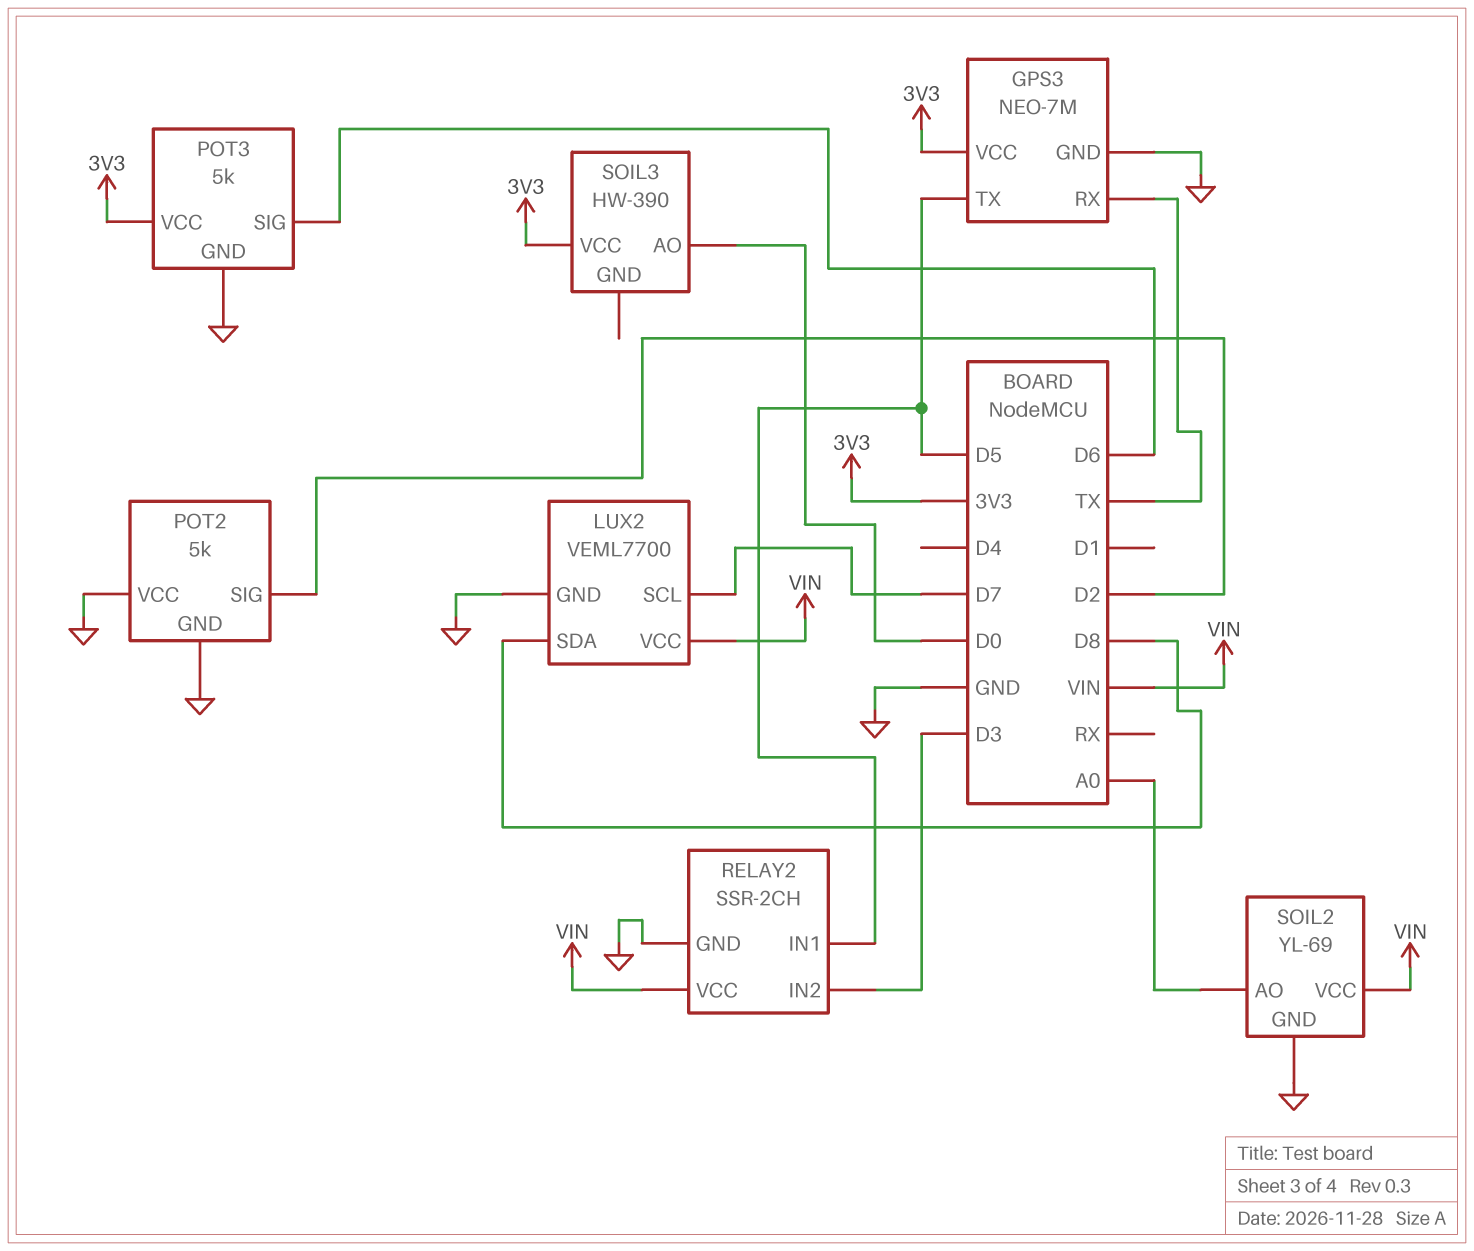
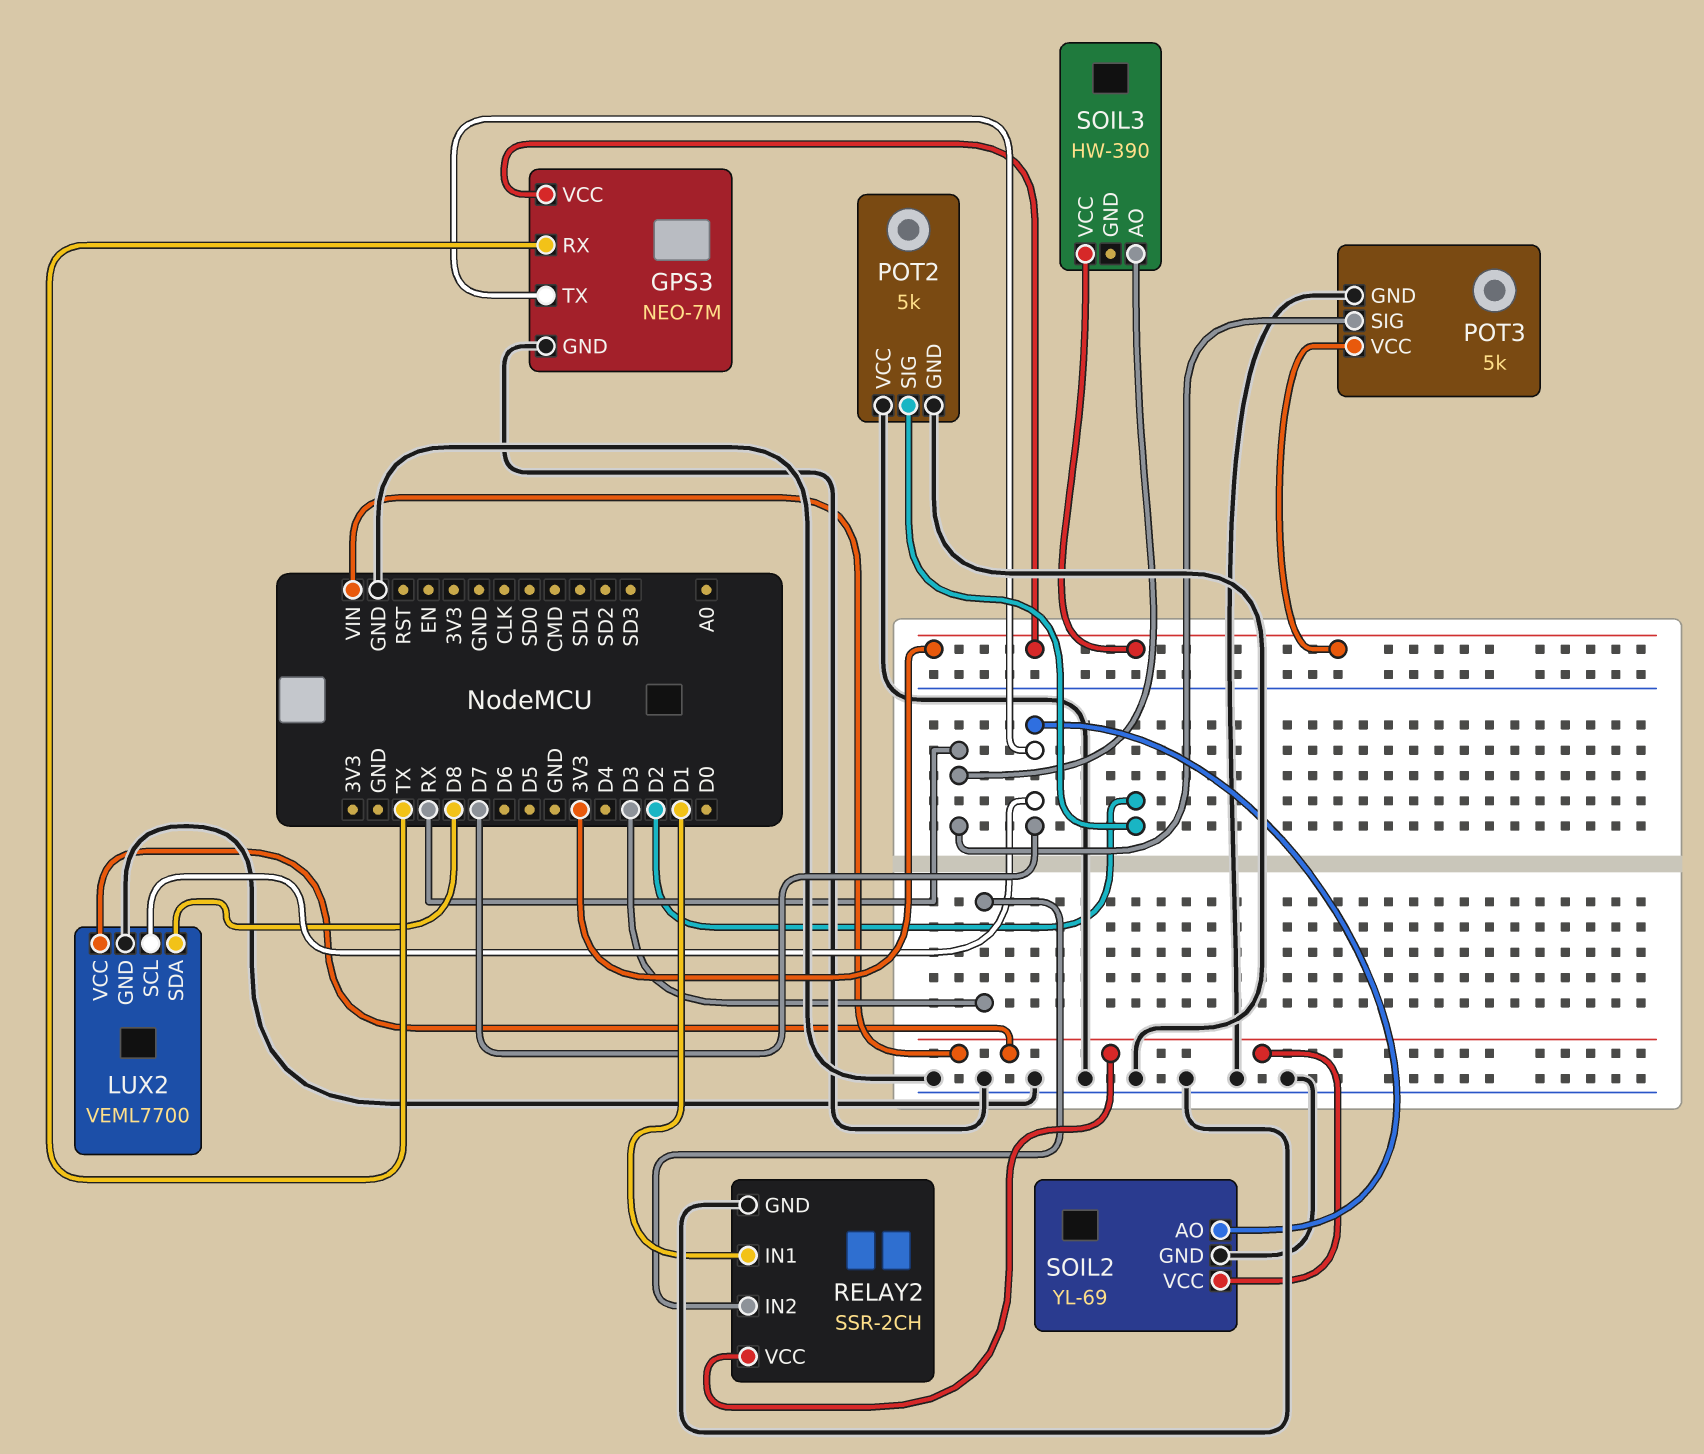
GPS3 pin TX: D5 -> D7
POT3 pin SIG: D6 -> RX
RELAY2 pin IN1: D5 -> D1
SOIL2 pin AO: A0 -> D7
SOIL3 pin AO: D0 -> RX

